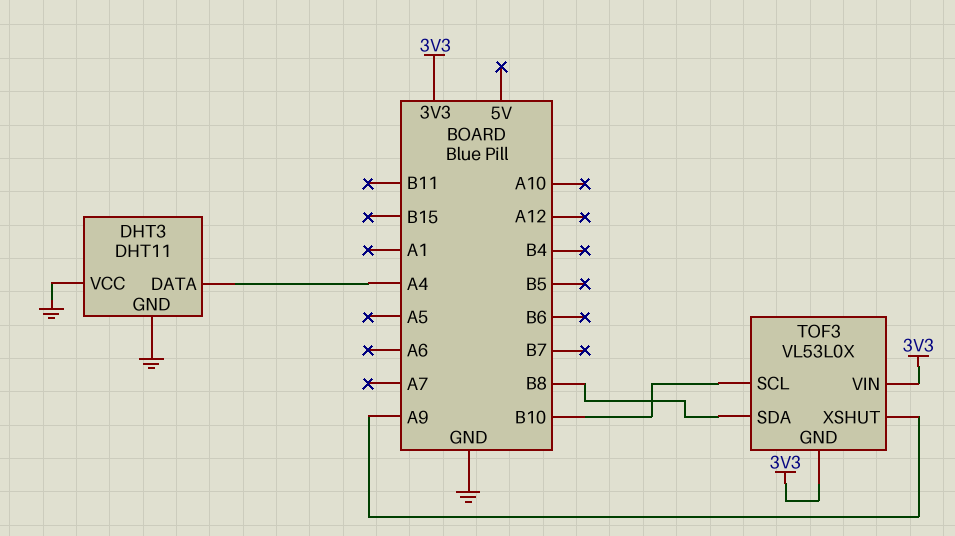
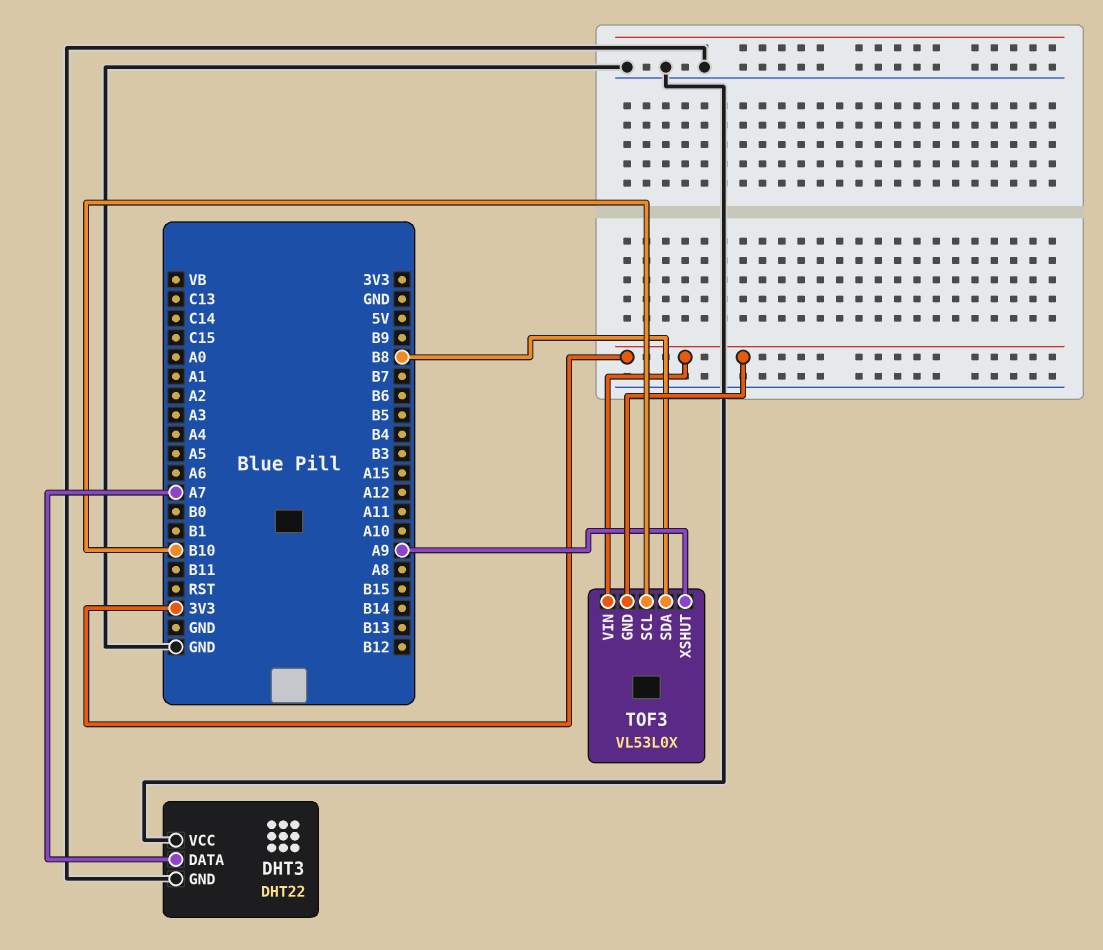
DHT3: DHT11 -> DHT22
DHT3 pin DATA: A4 -> A7

